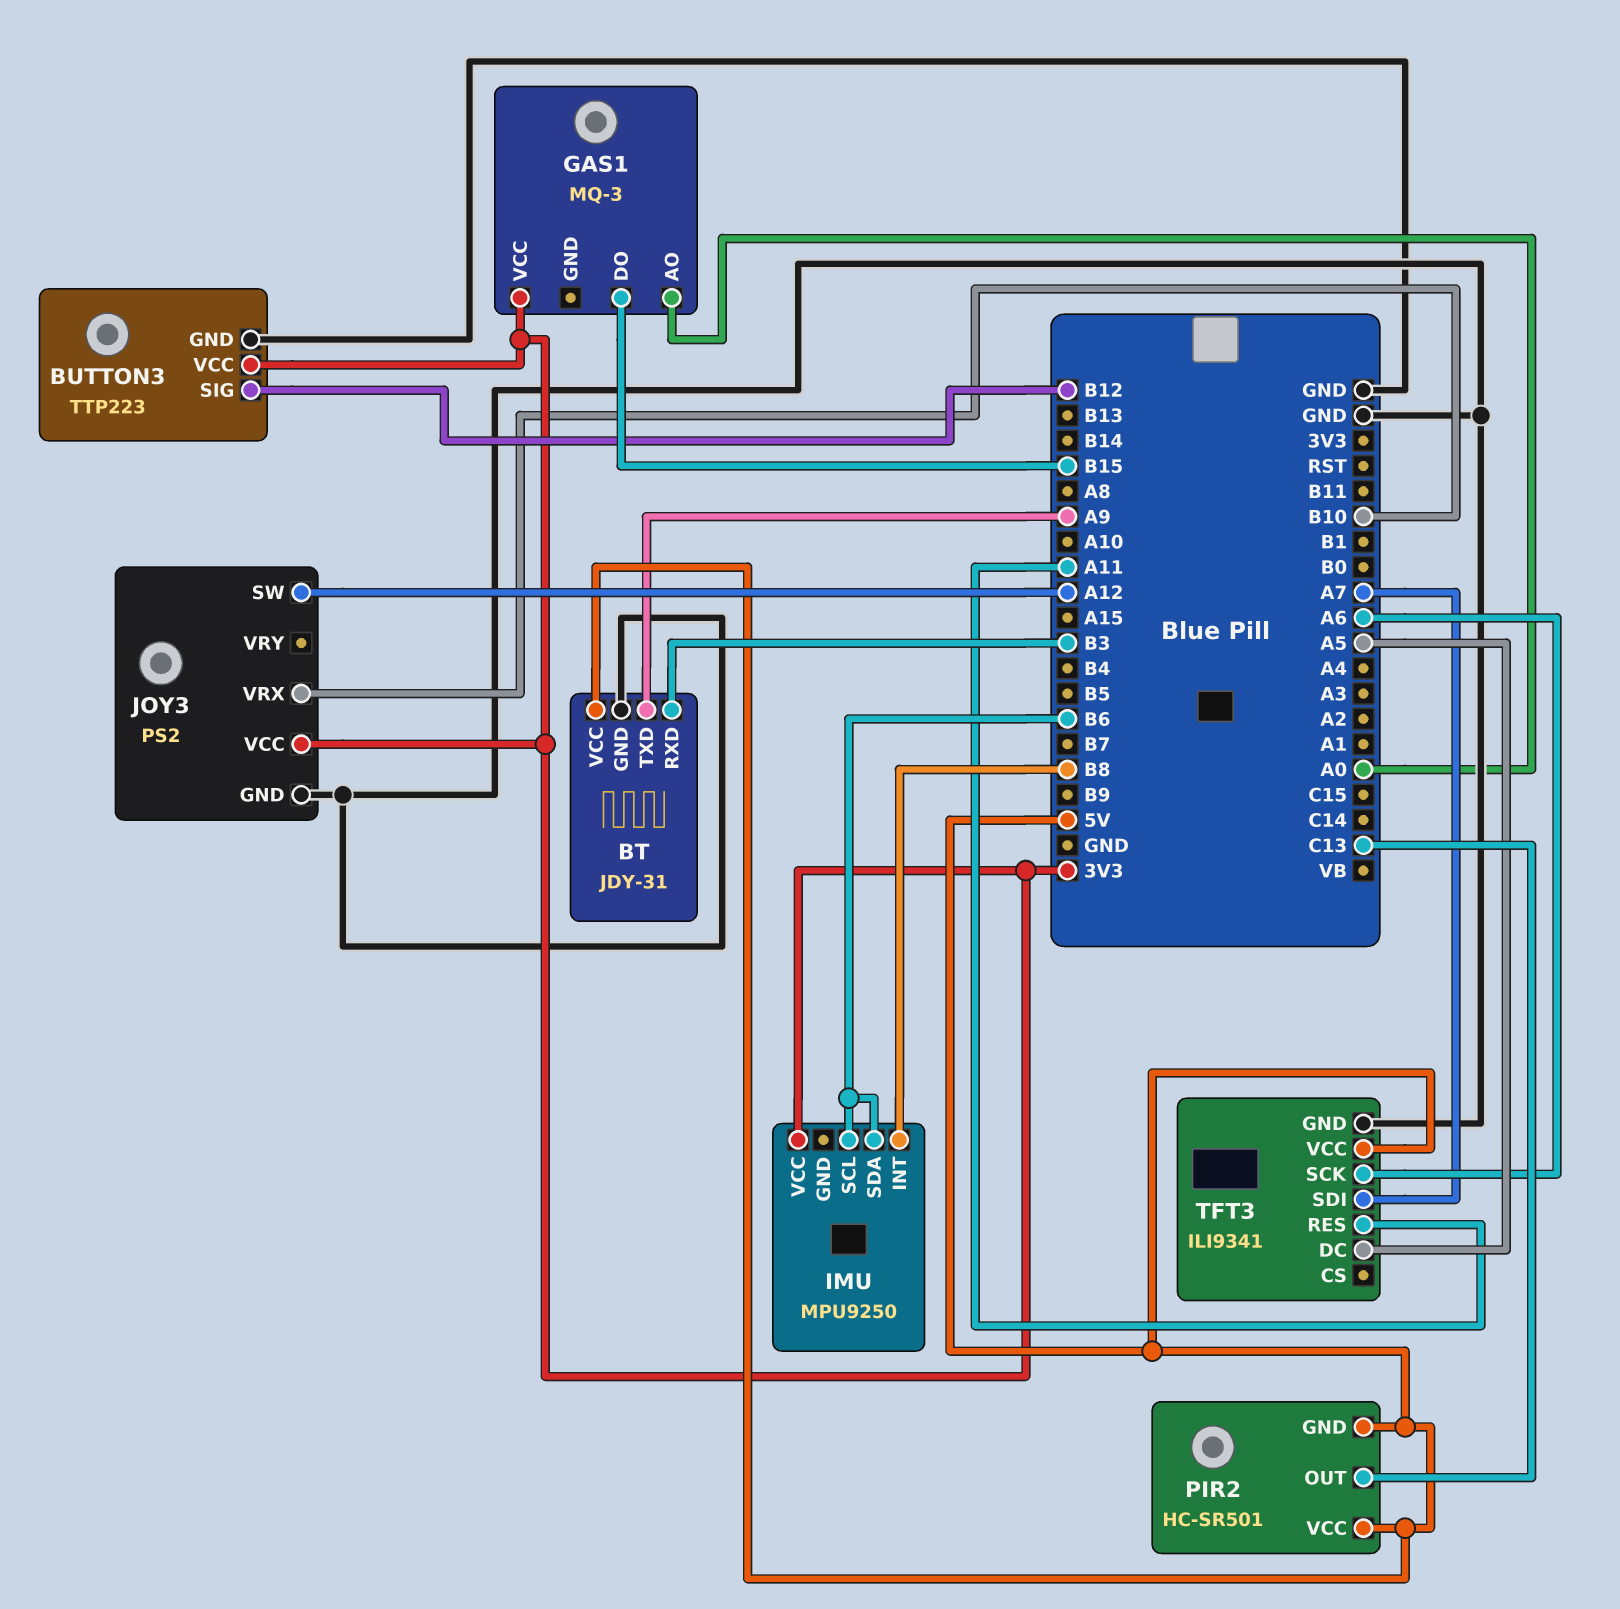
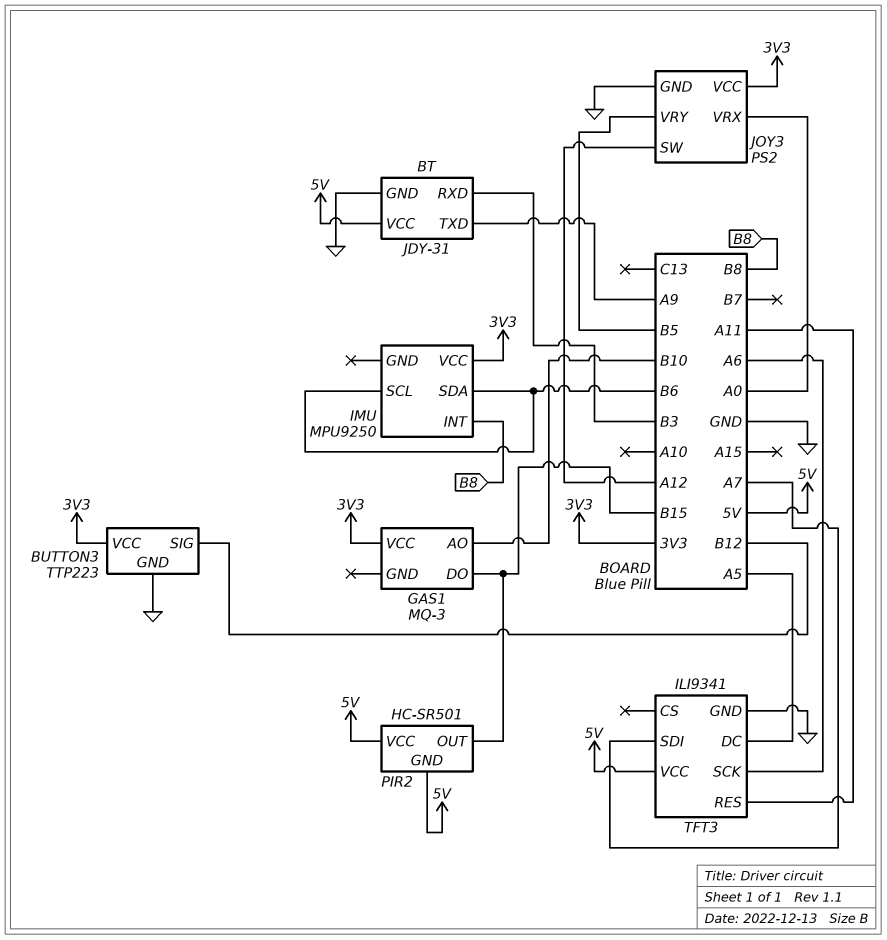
GAS1 pin AO: A0 -> B10
JOY3 pin VRX: B10 -> A0
JOY3 pin VRY: none -> B5
PIR2 pin OUT: C13 -> B15

